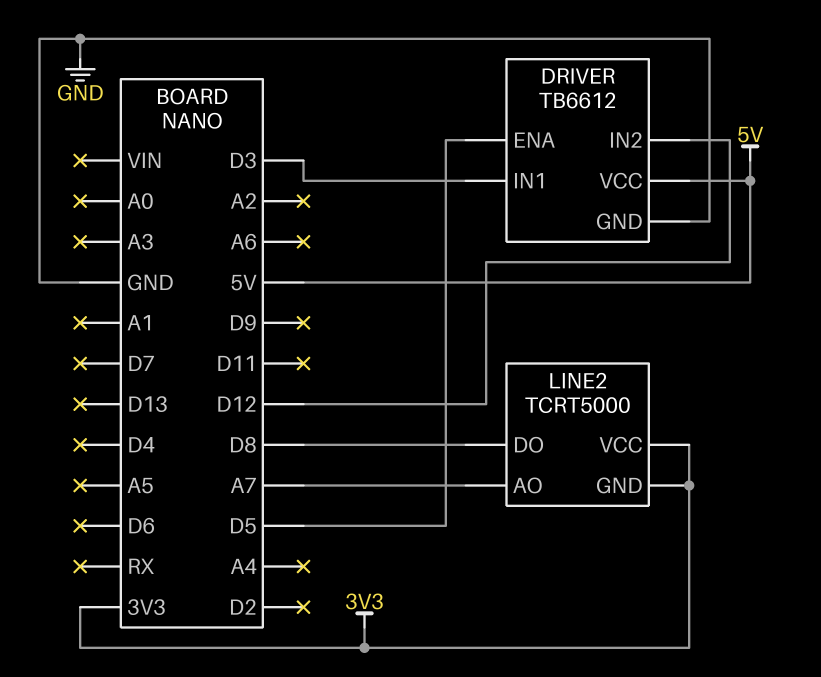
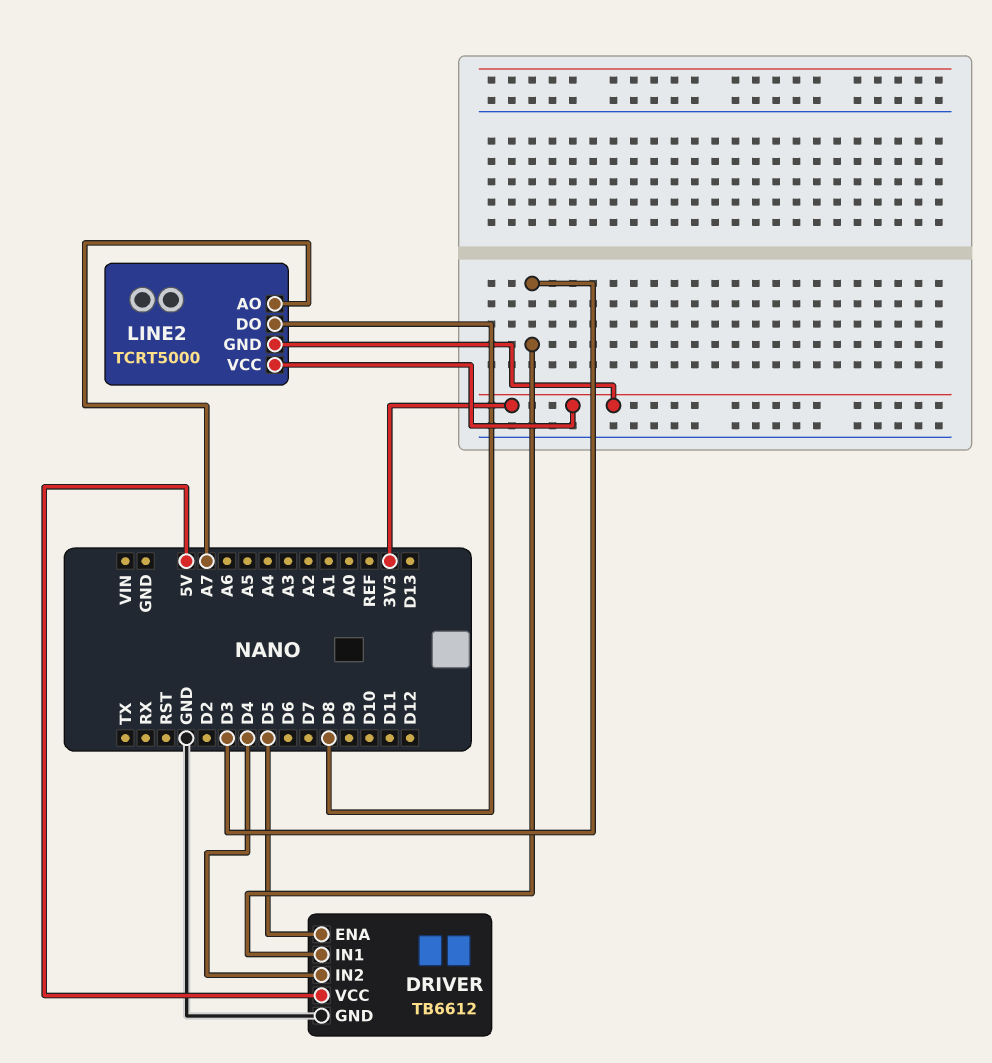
DRIVER pin IN2: D12 -> D4

